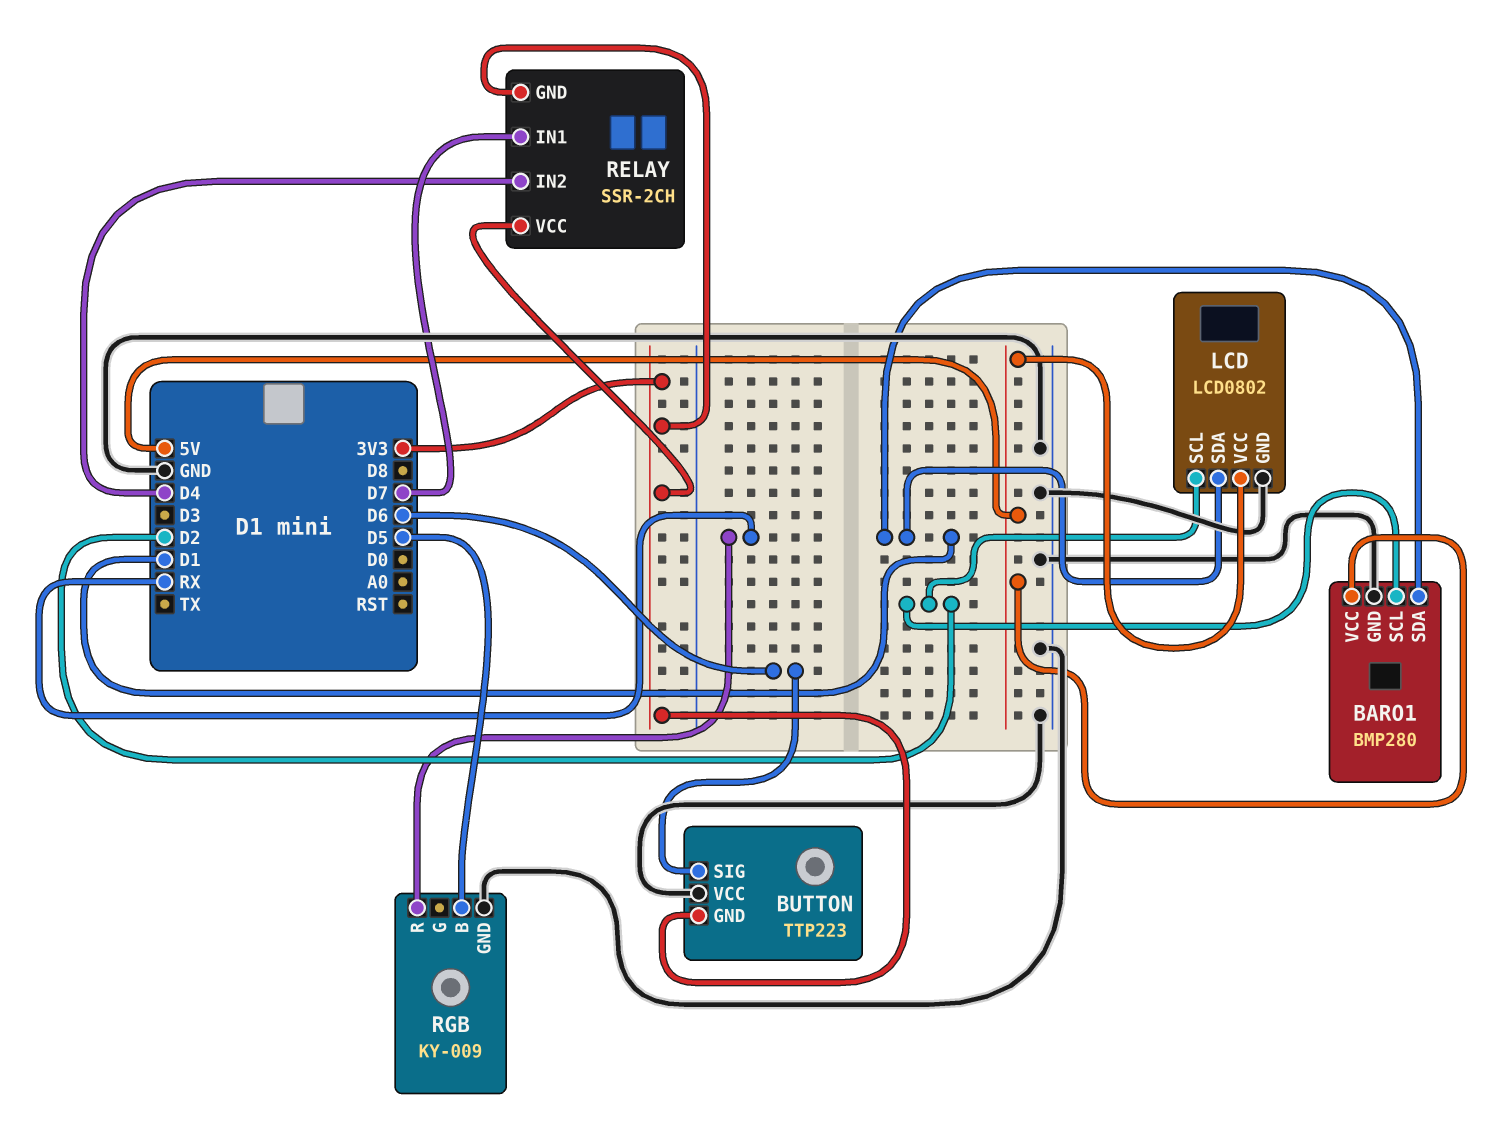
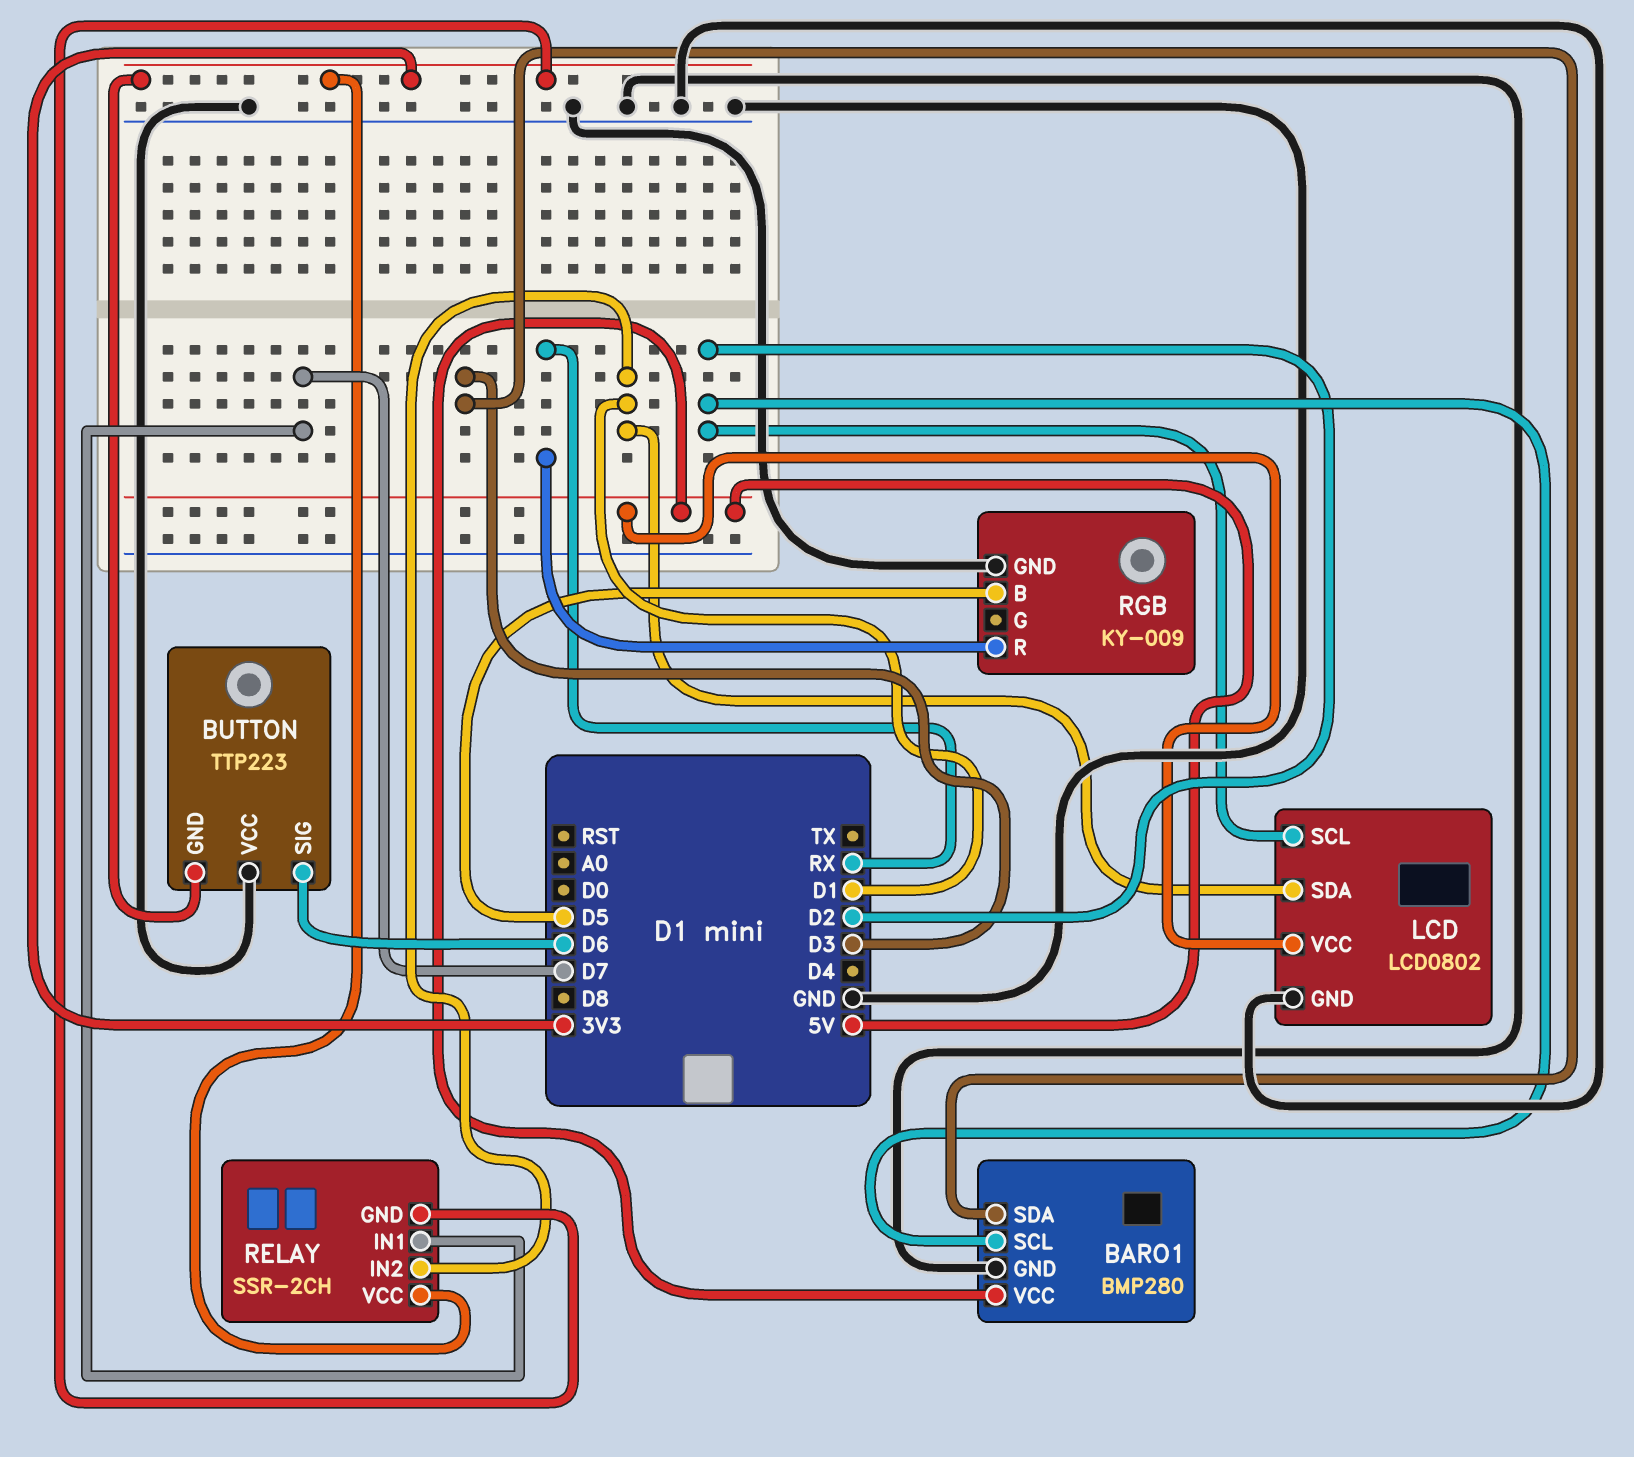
BARO1 pin SDA: D1 -> D3
RELAY pin IN2: D4 -> D1

